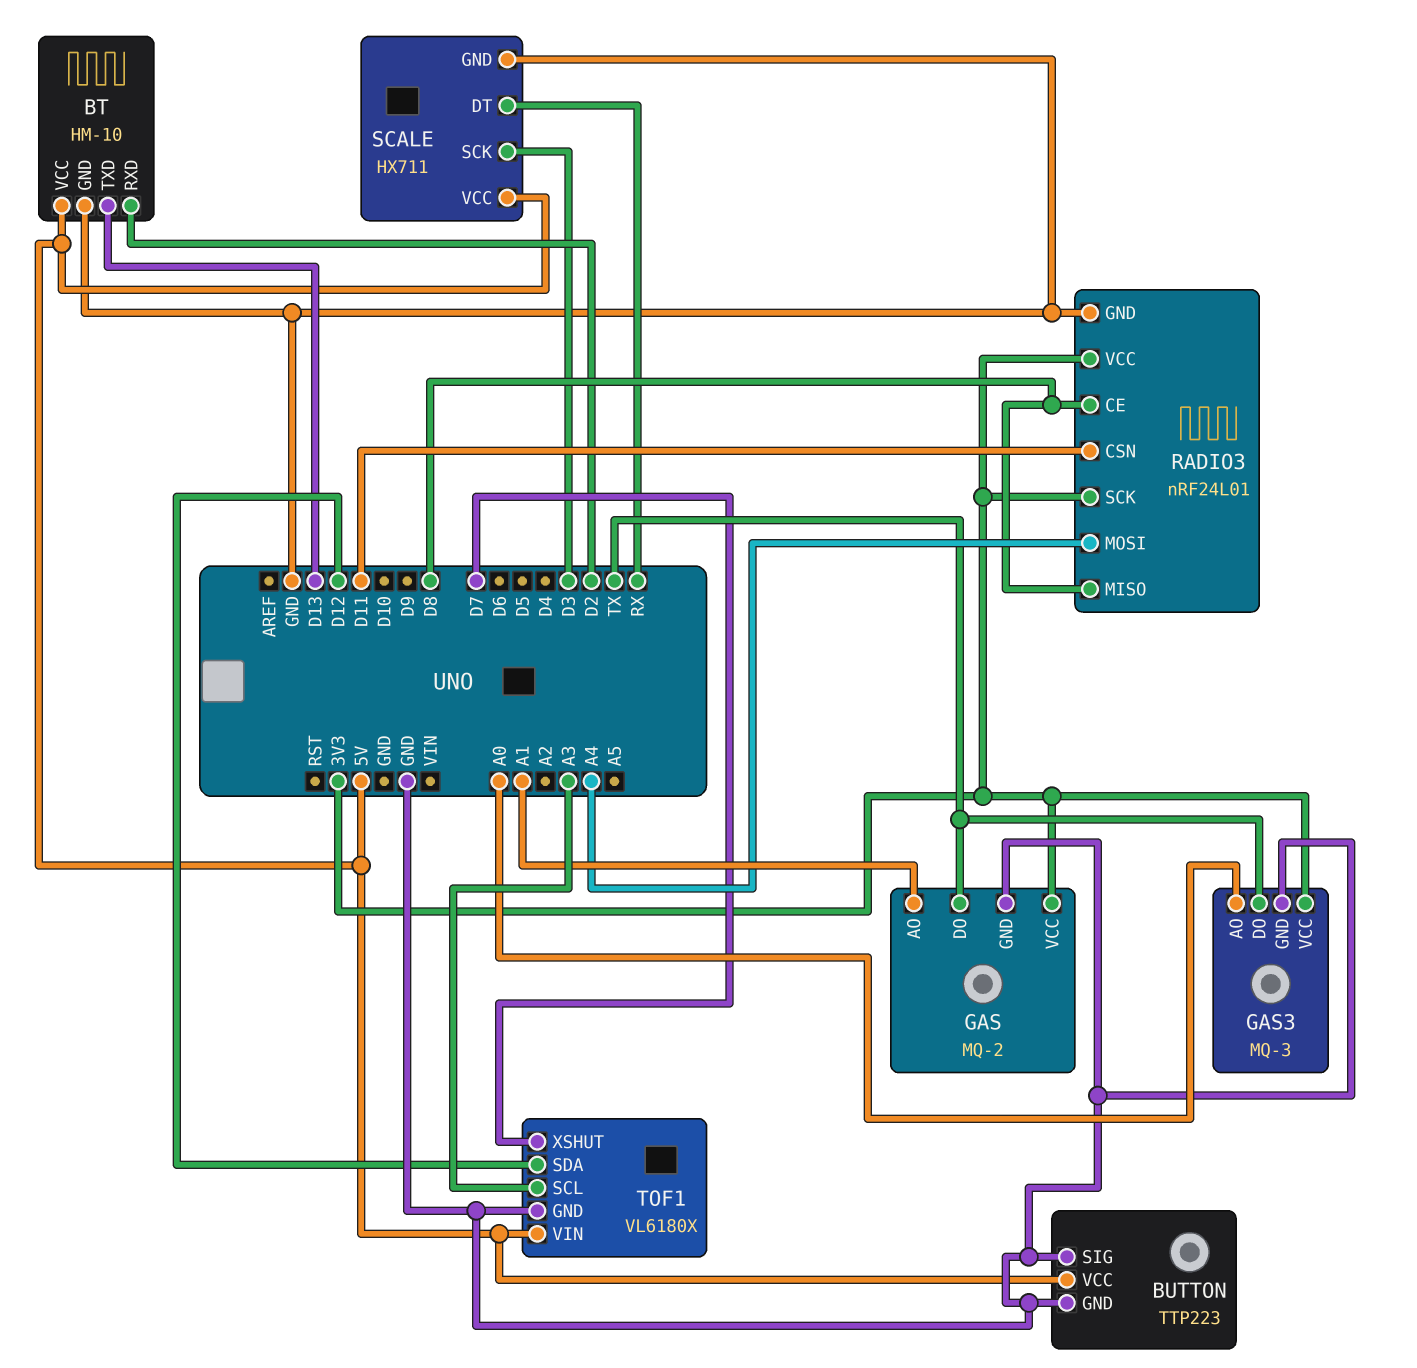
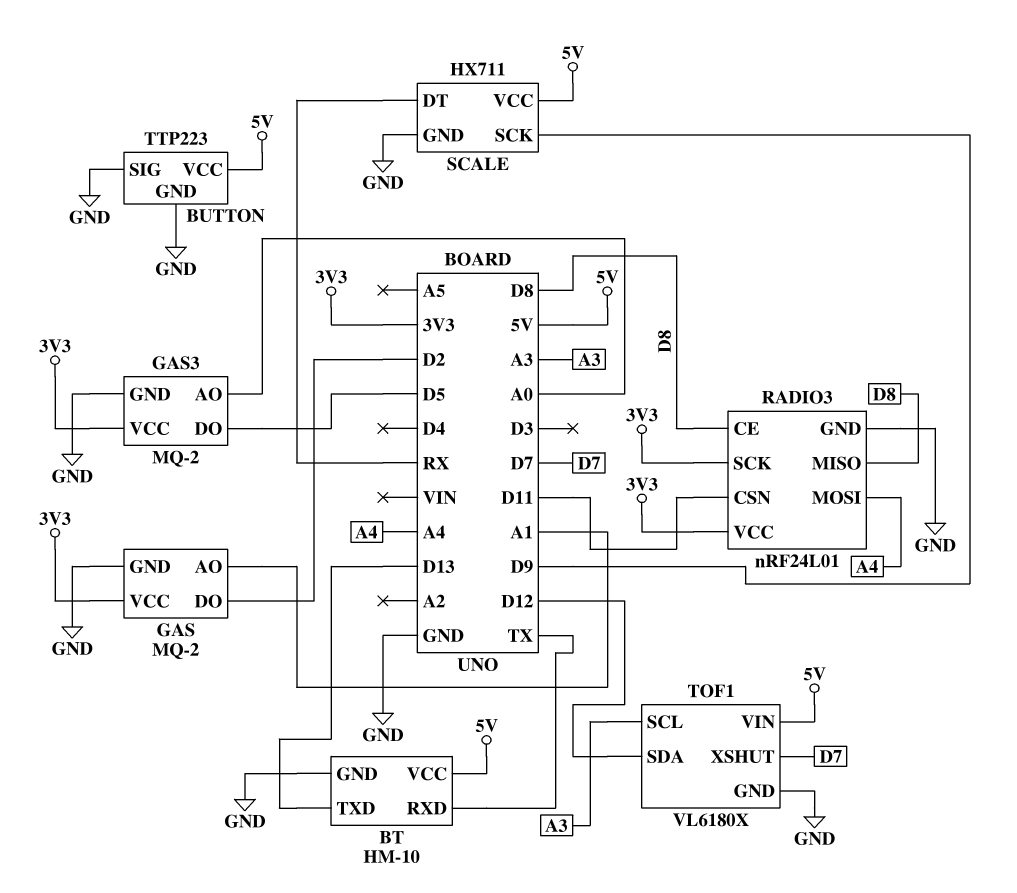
BT pin RXD: D2 -> TX
GAS pin DO: TX -> D2
GAS3: MQ-3 -> MQ-2
GAS3 pin DO: TX -> D5
SCALE pin SCK: D3 -> D9

